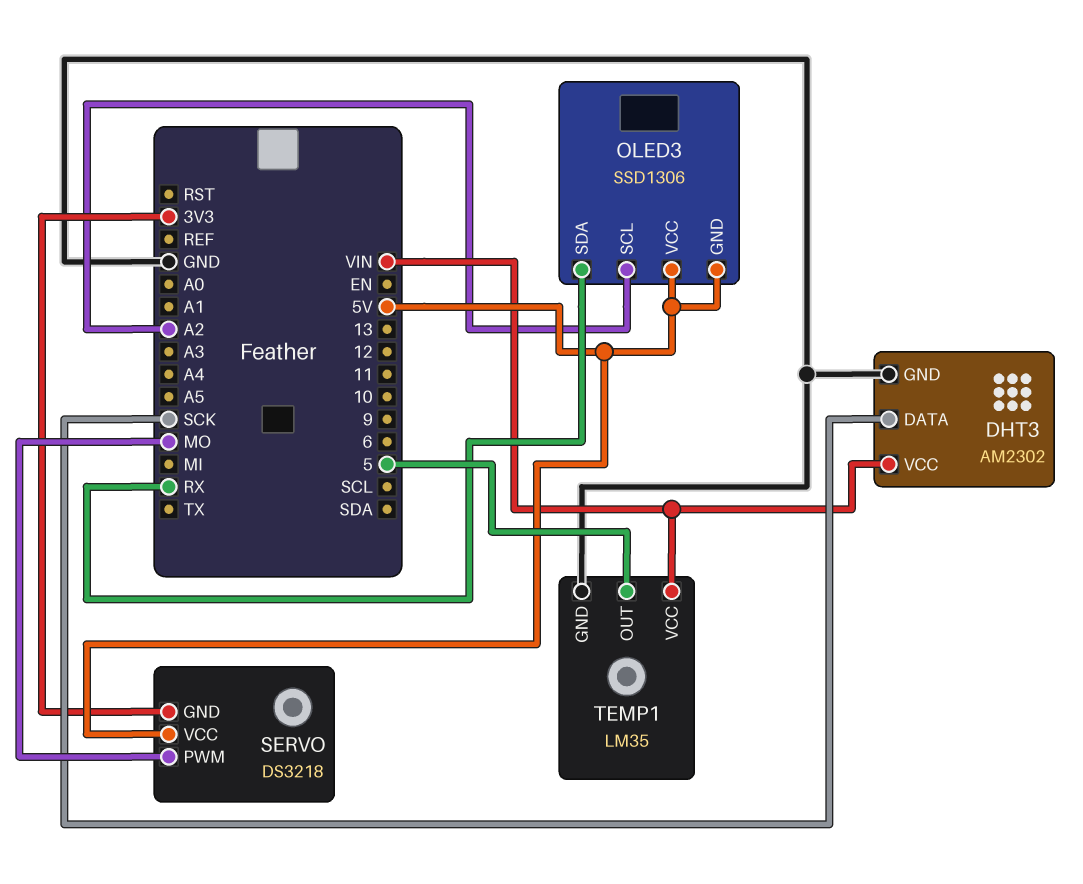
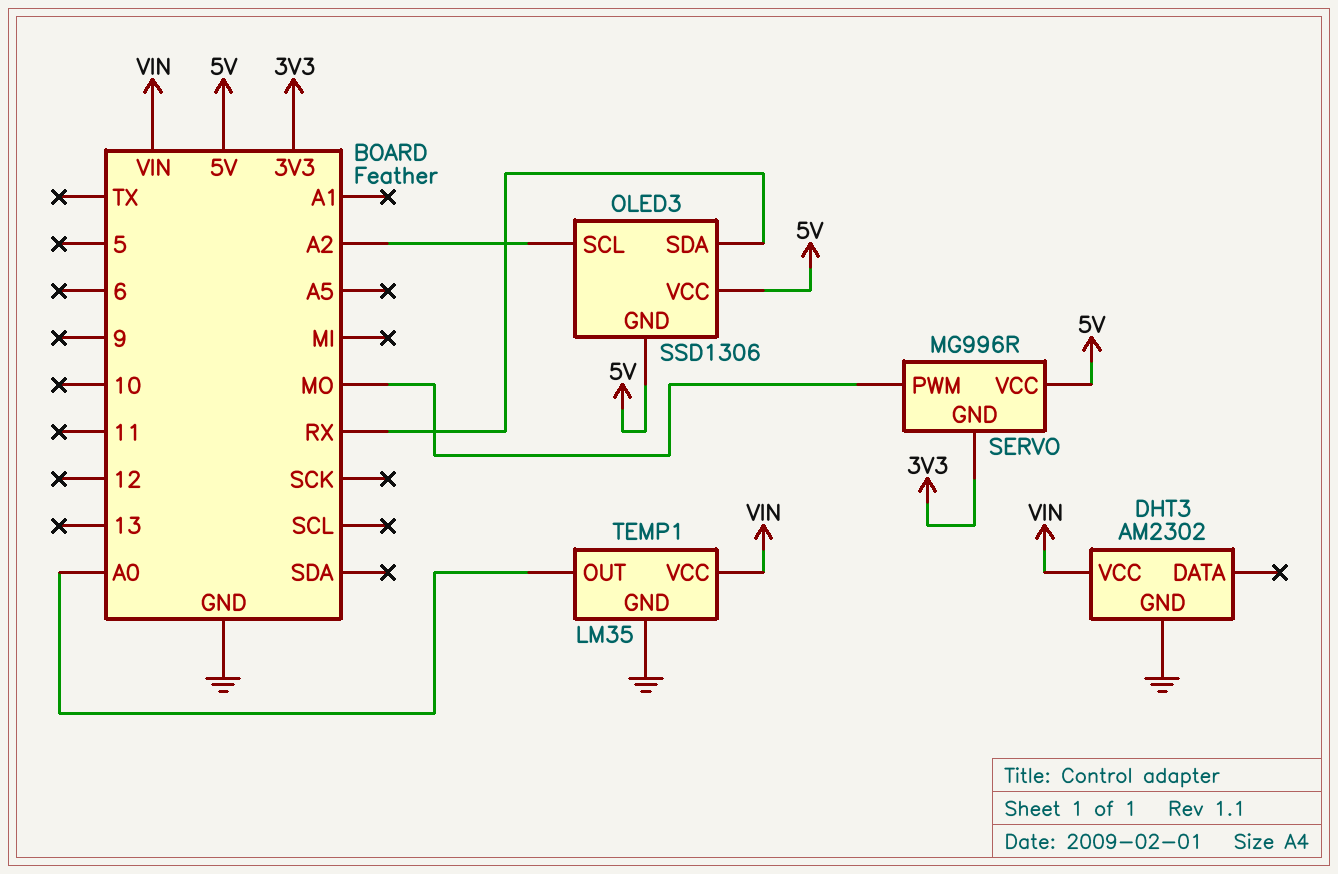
DHT3 pin DATA: SCK -> none
SERVO: DS3218 -> MG996R
TEMP1 pin OUT: 5 -> A0

